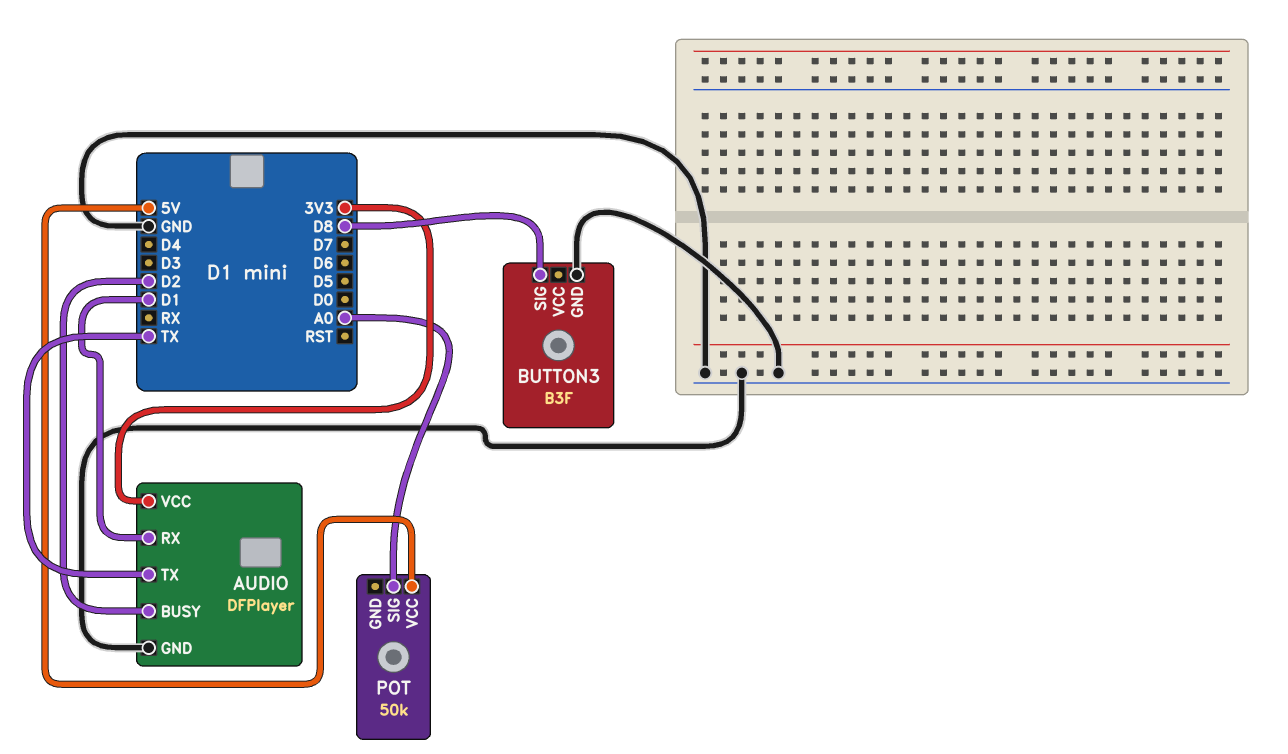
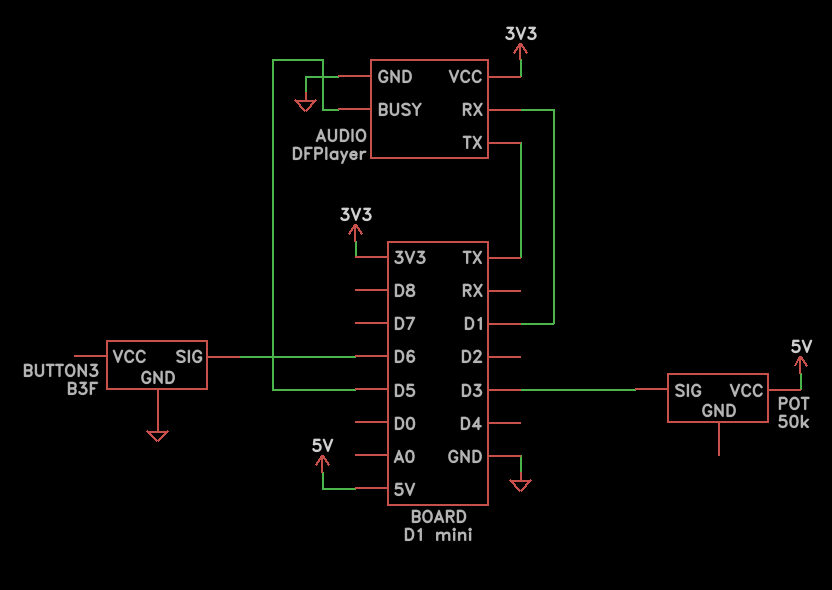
AUDIO pin BUSY: D2 -> D5
BUTTON3 pin SIG: D8 -> D6
POT pin SIG: A0 -> D3

